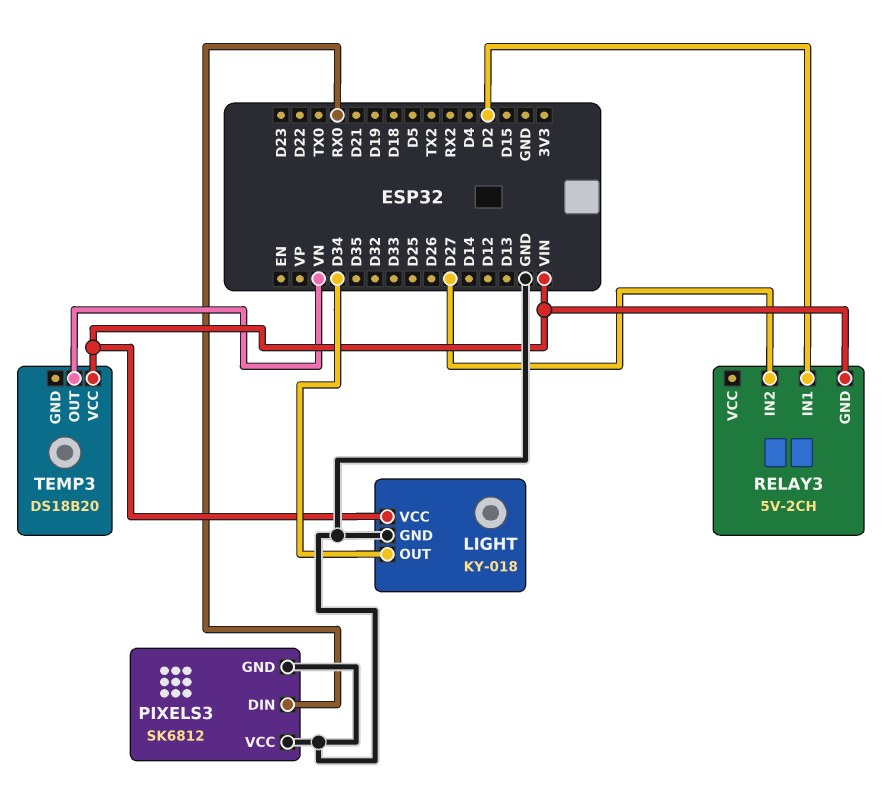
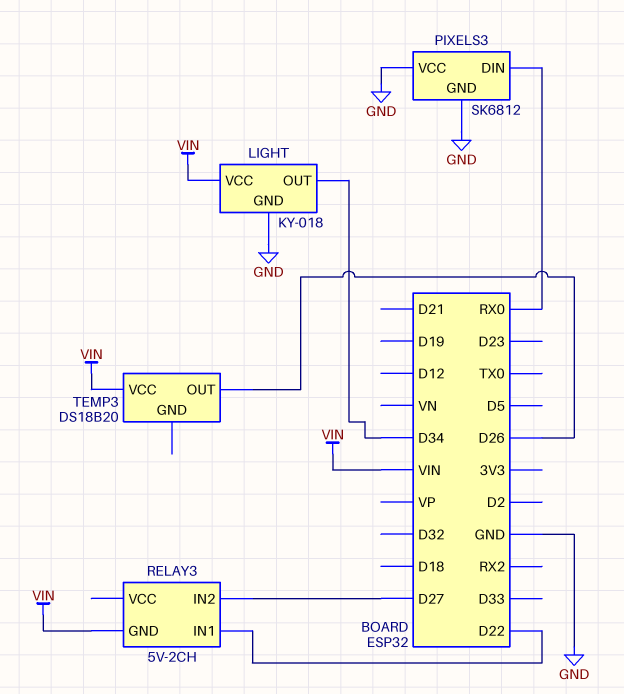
RELAY3 pin IN1: D2 -> D22
TEMP3 pin OUT: VN -> D26

